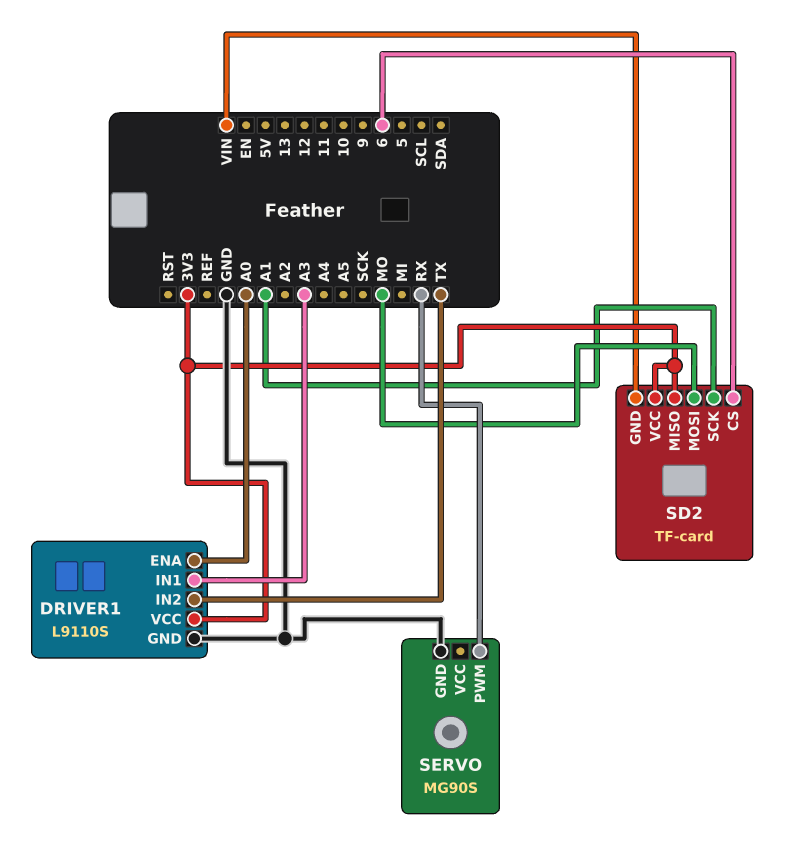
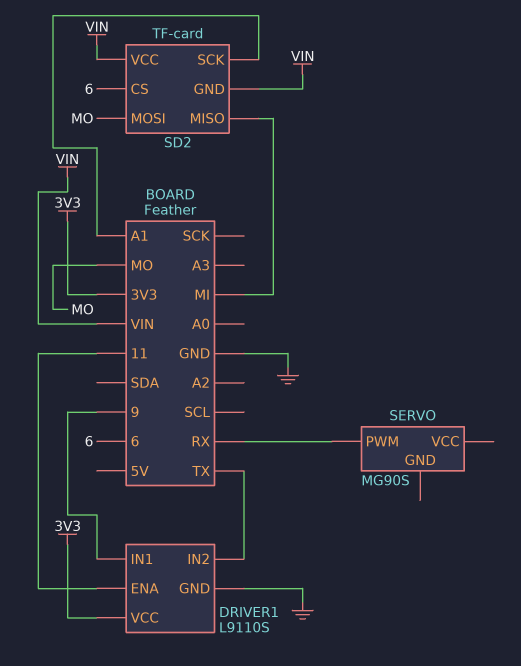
DRIVER1 pin ENA: A0 -> 11
DRIVER1 pin IN1: A3 -> 9
SD2 pin MISO: 3V3 -> MI
SD2 pin VCC: 3V3 -> VIN
SERVO pin GND: GND -> none

